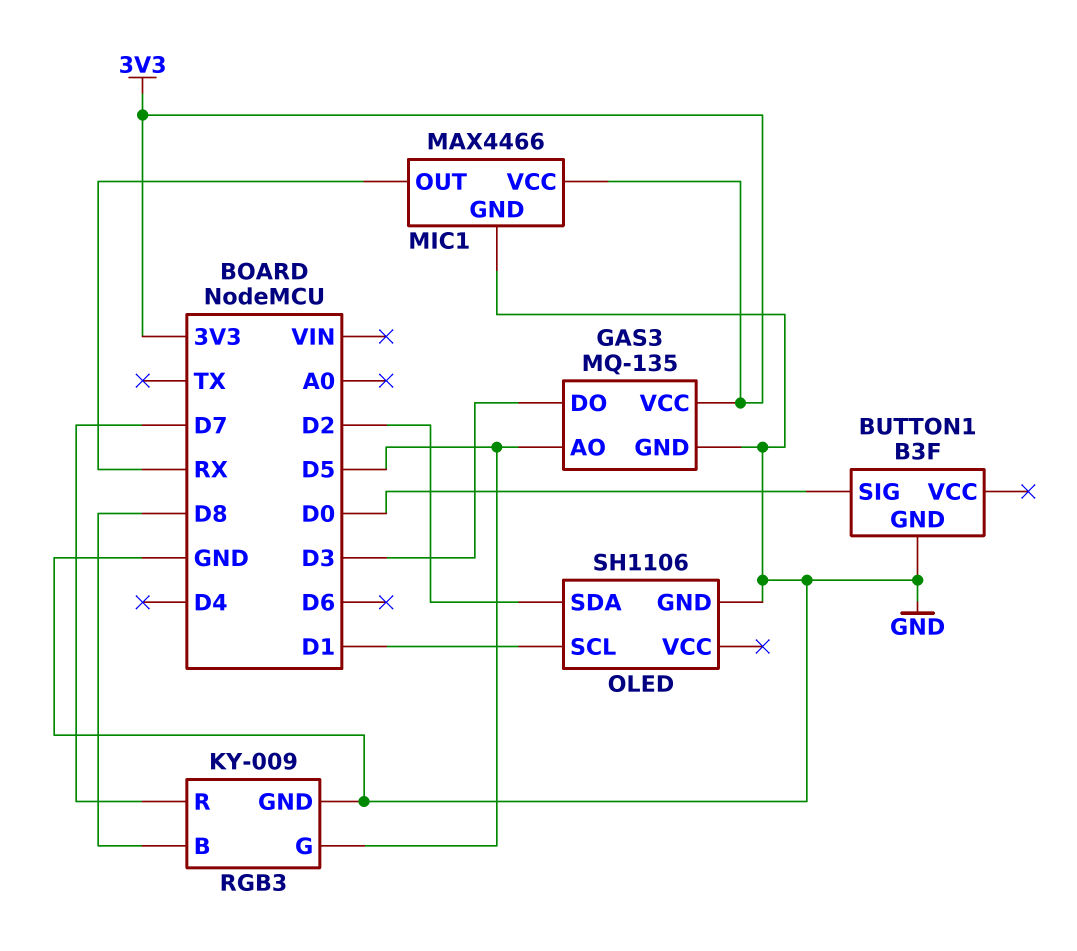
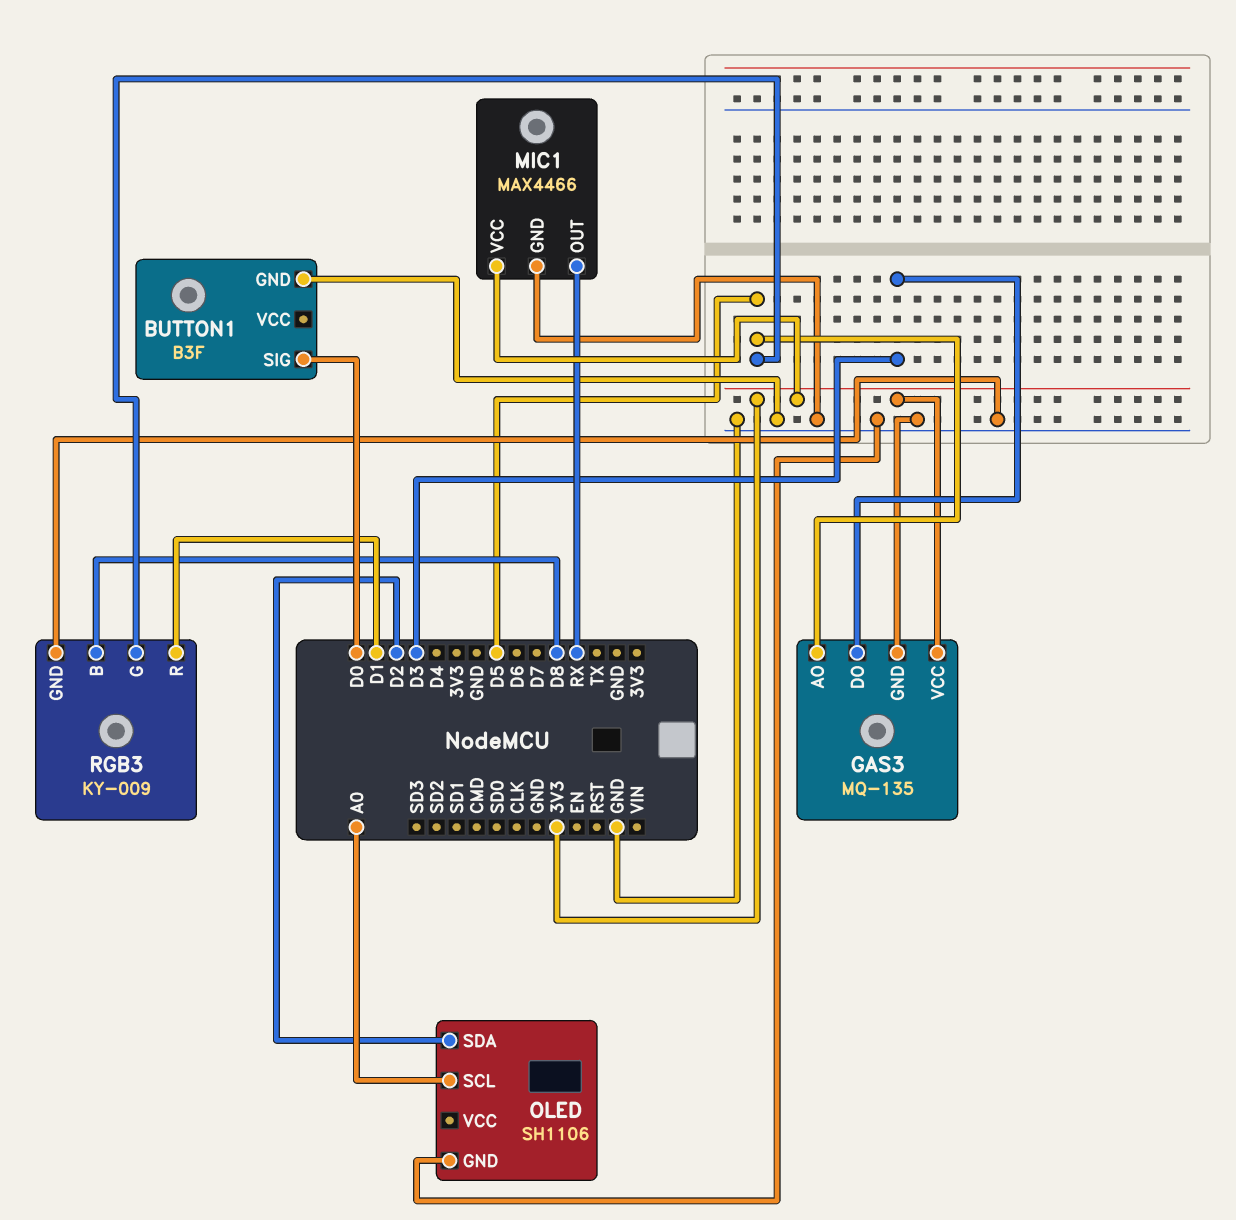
OLED pin SCL: D1 -> A0
RGB3 pin R: D7 -> D1

